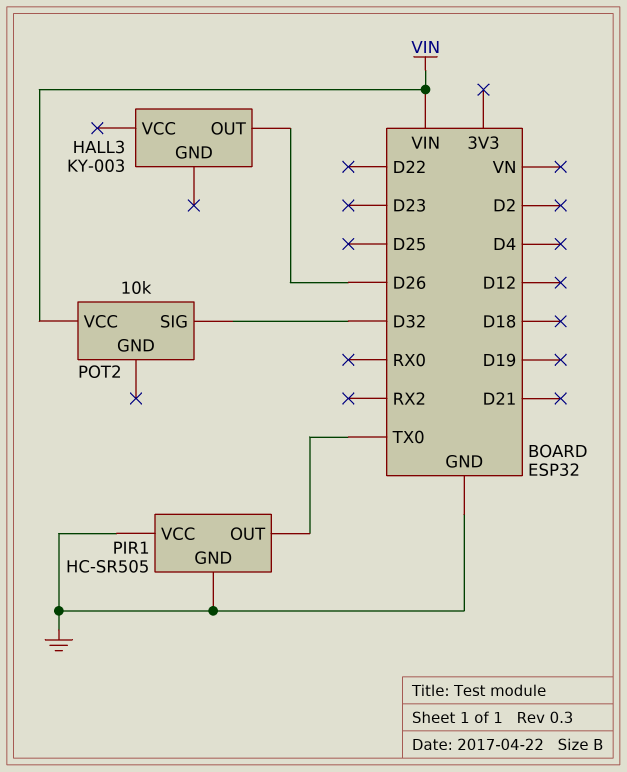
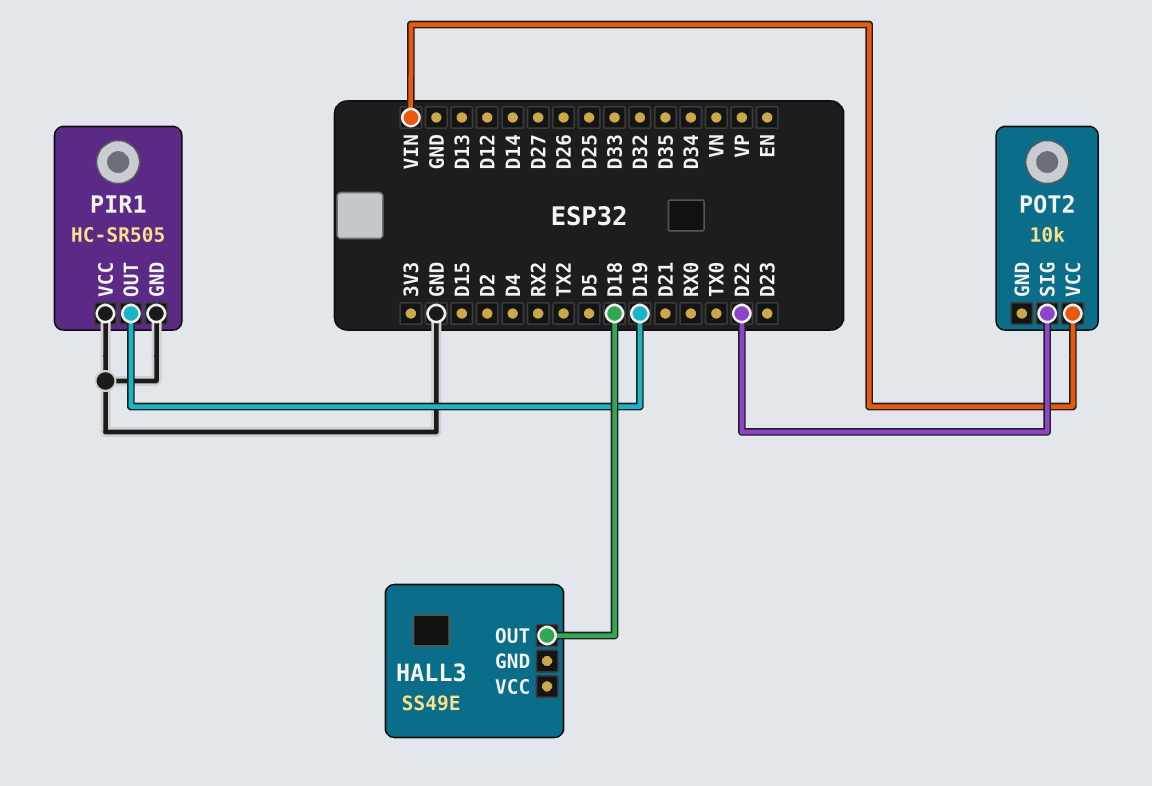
HALL3: KY-003 -> SS49E
HALL3 pin OUT: D26 -> D18
PIR1 pin OUT: TX0 -> D19
POT2 pin SIG: D32 -> D22

